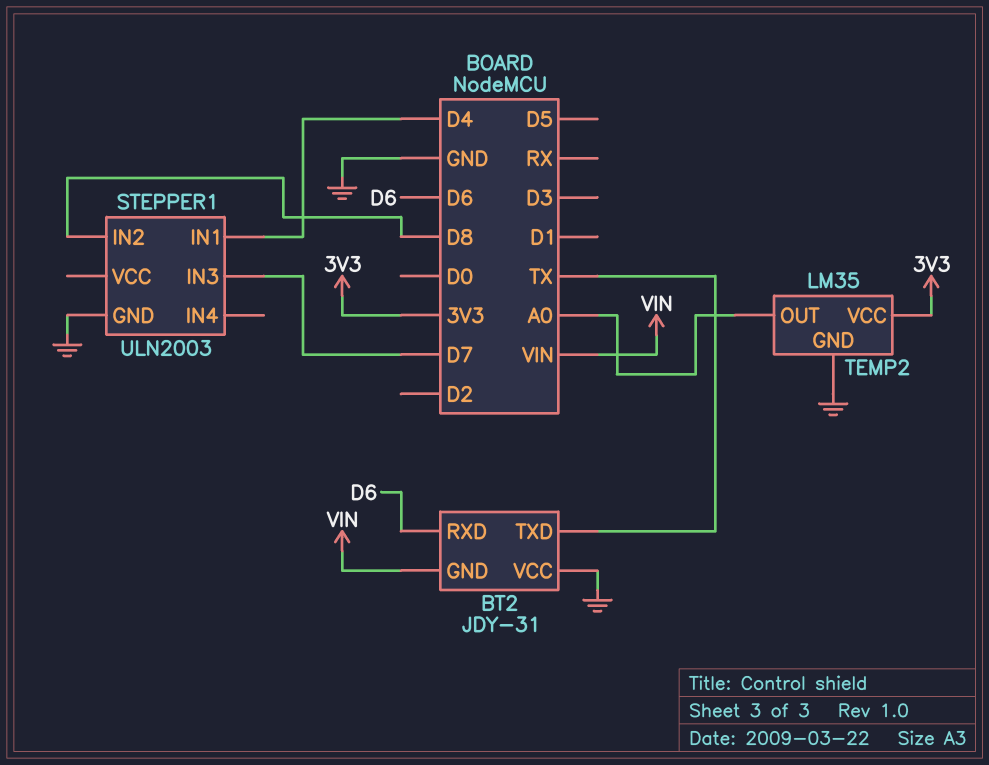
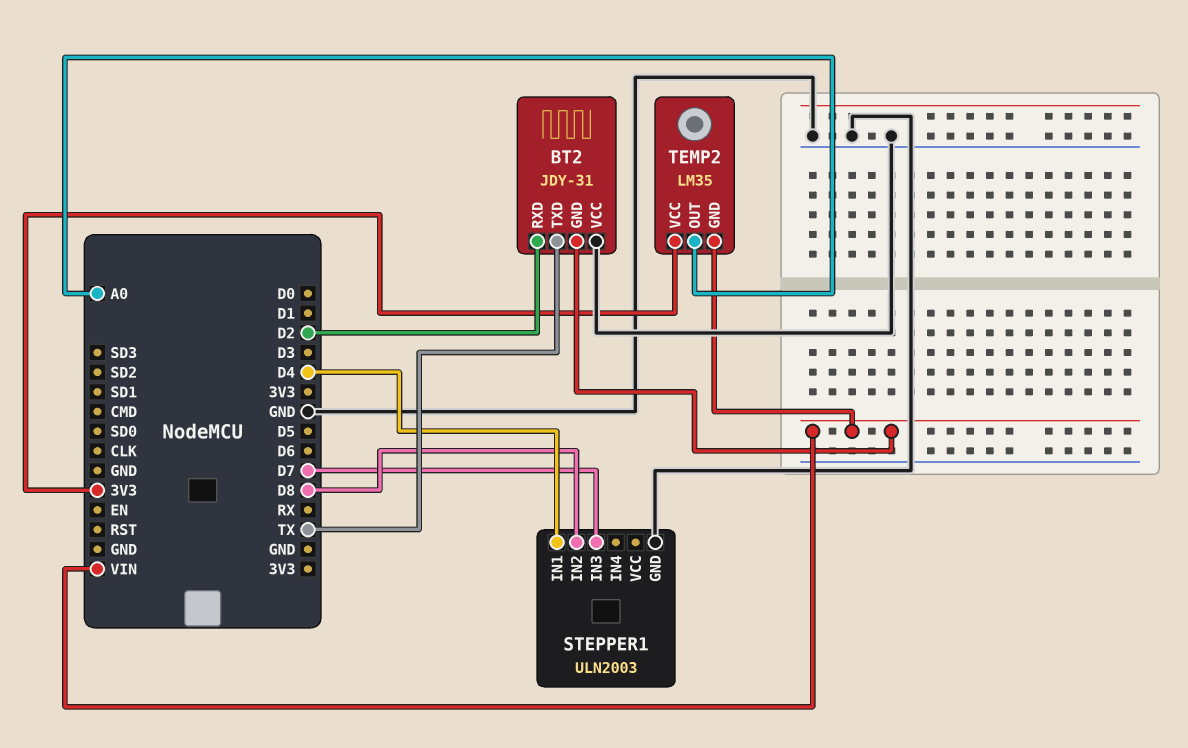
BT2 pin RXD: D6 -> D2
TEMP2 pin GND: GND -> VIN

